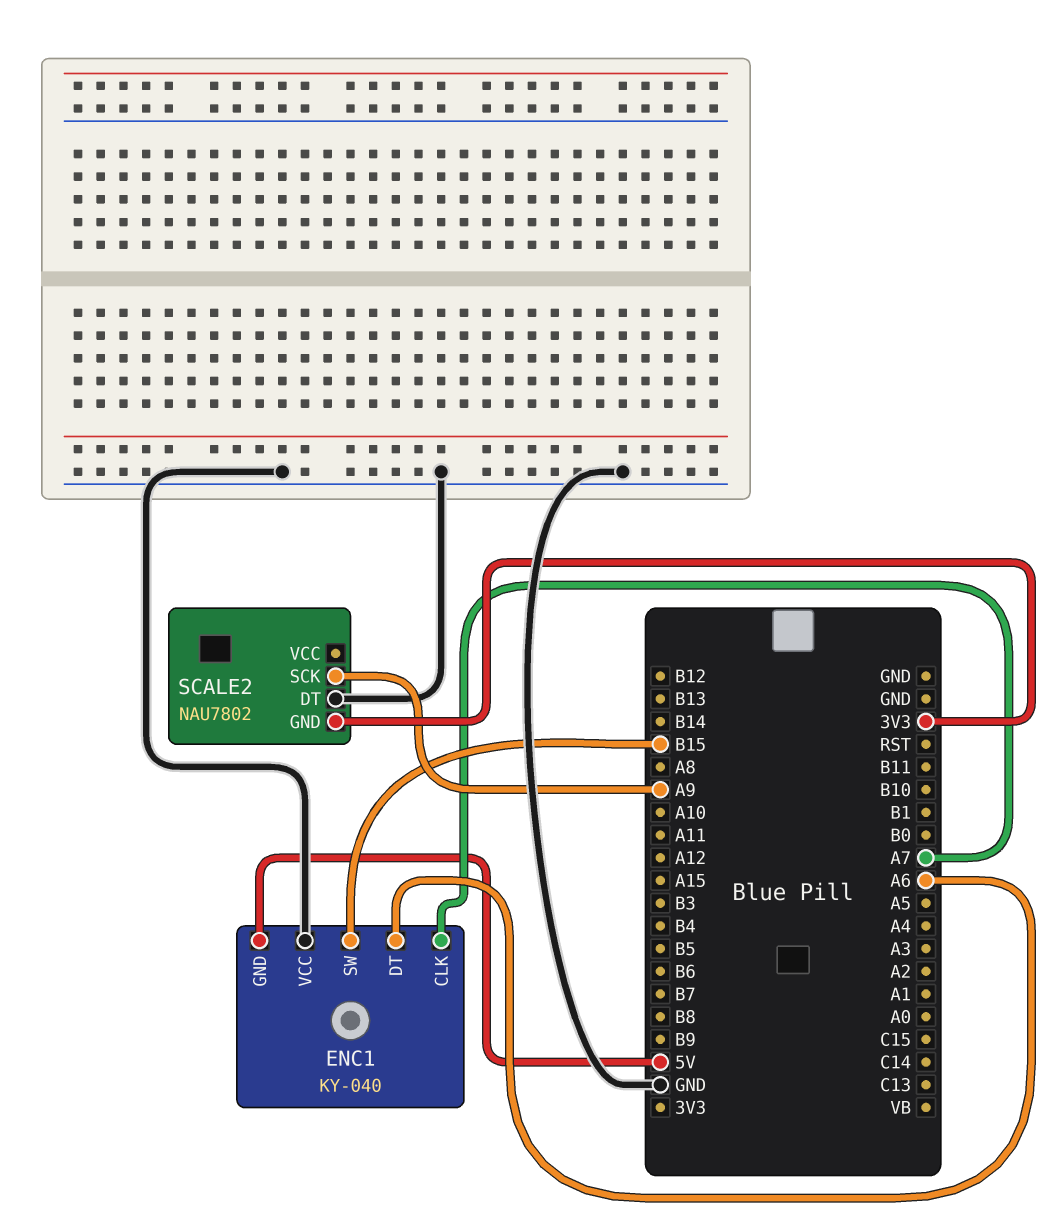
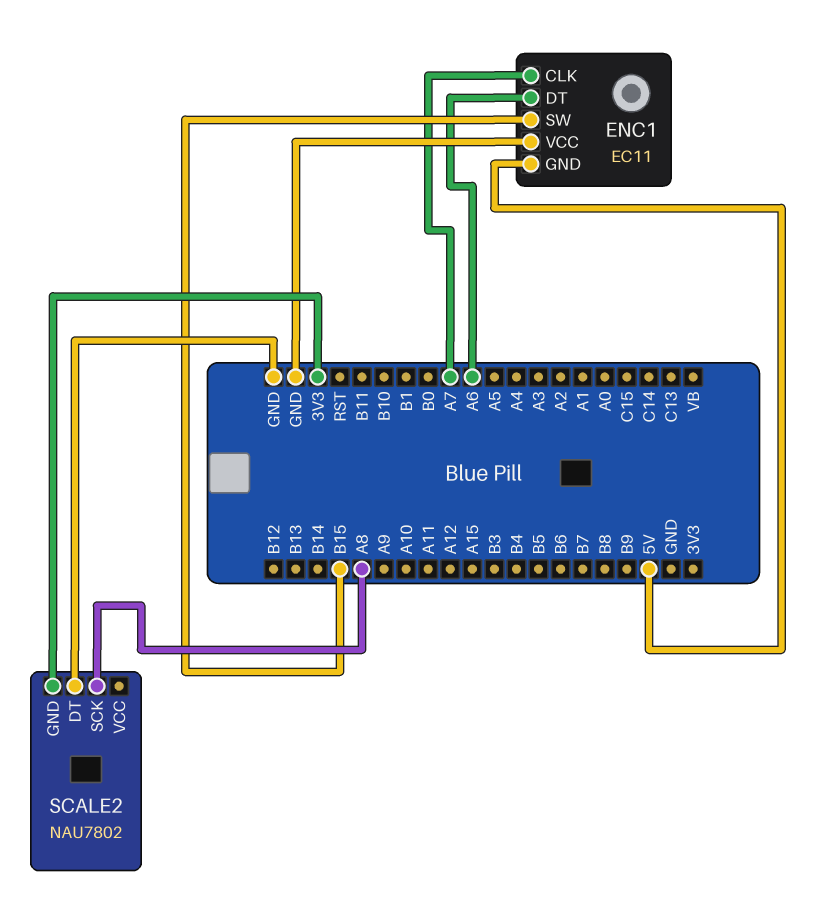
ENC1: KY-040 -> EC11
SCALE2 pin SCK: A9 -> A8

